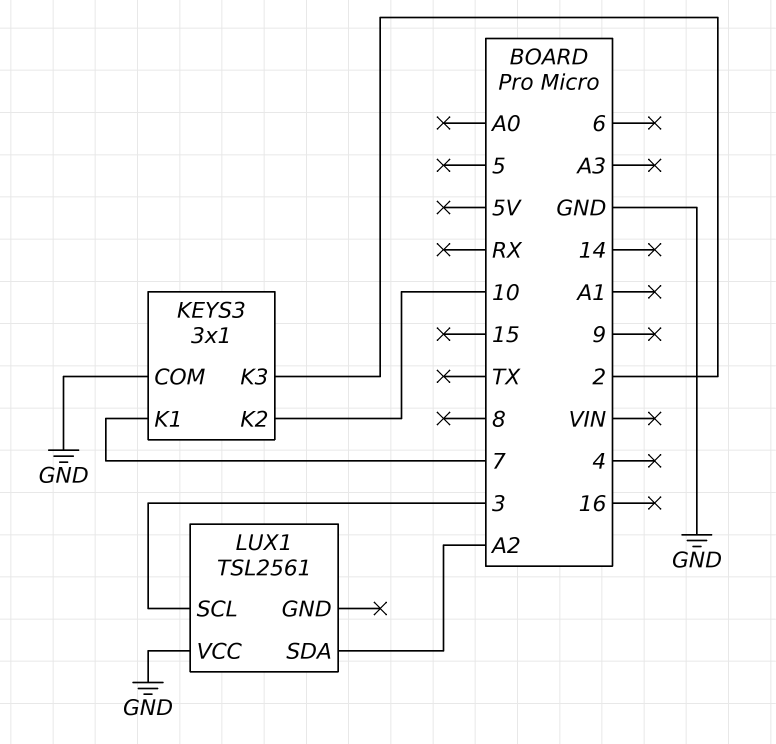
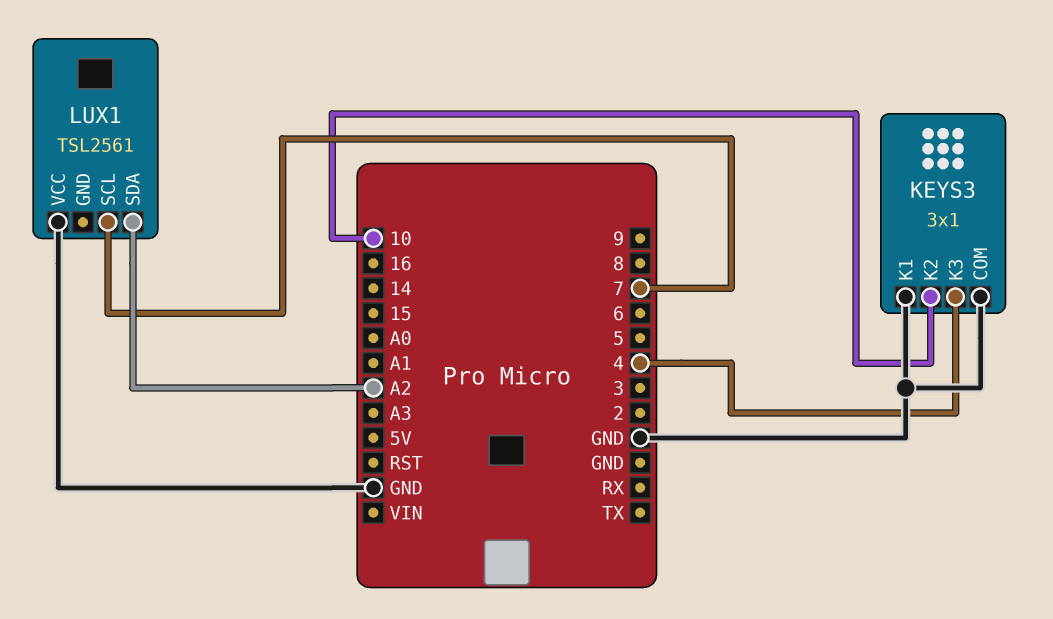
KEYS3 pin K1: 7 -> GND
KEYS3 pin K3: 2 -> 4
LUX1 pin SCL: 3 -> 7

